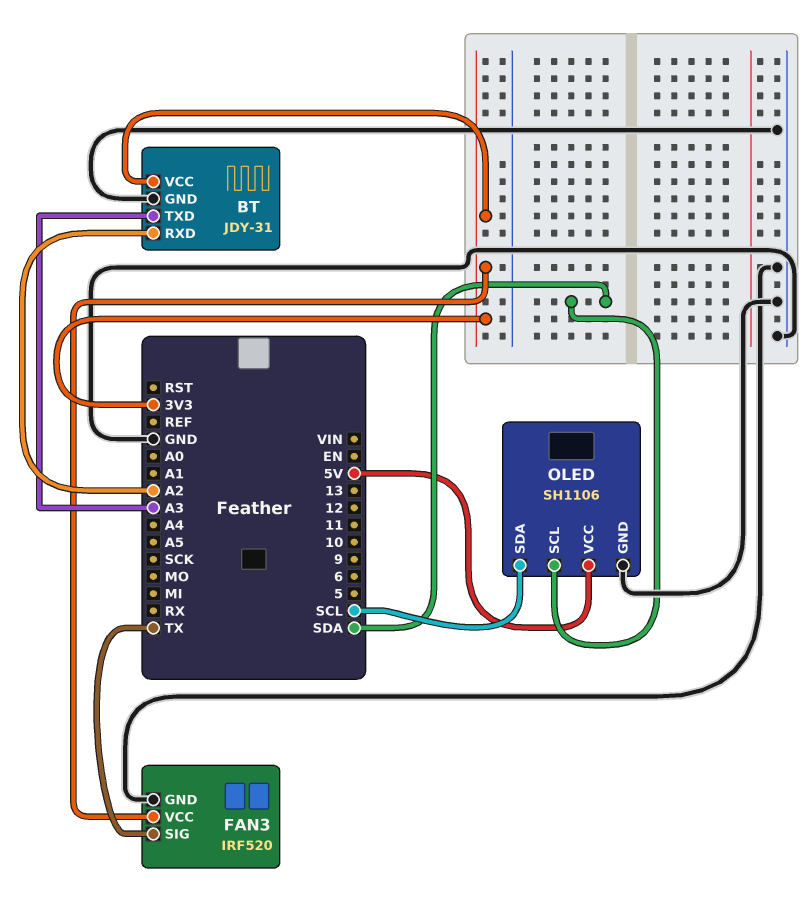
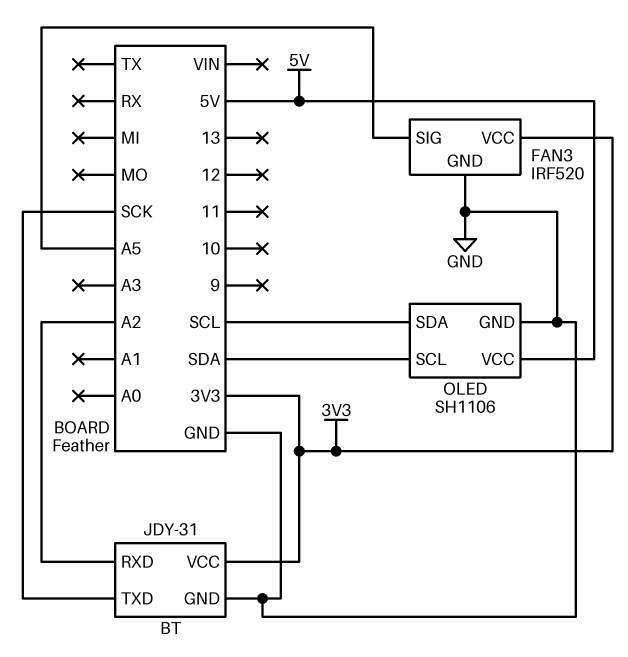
BT pin TXD: A3 -> SCK
FAN3 pin SIG: TX -> A5

